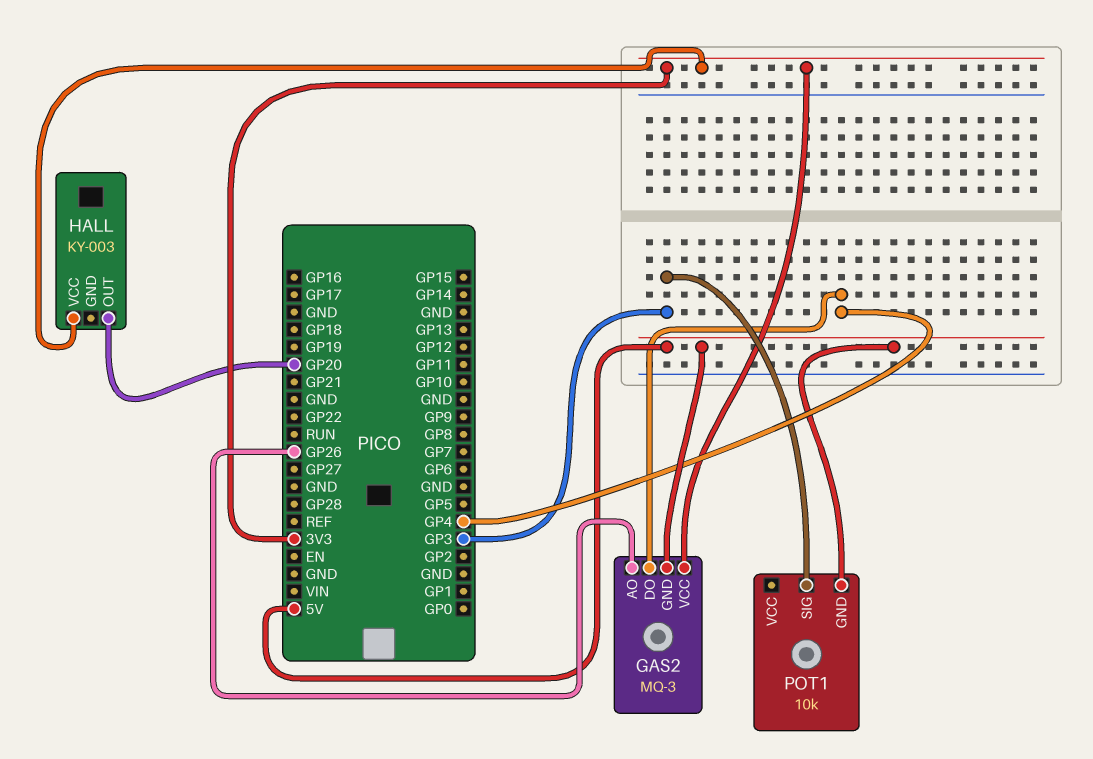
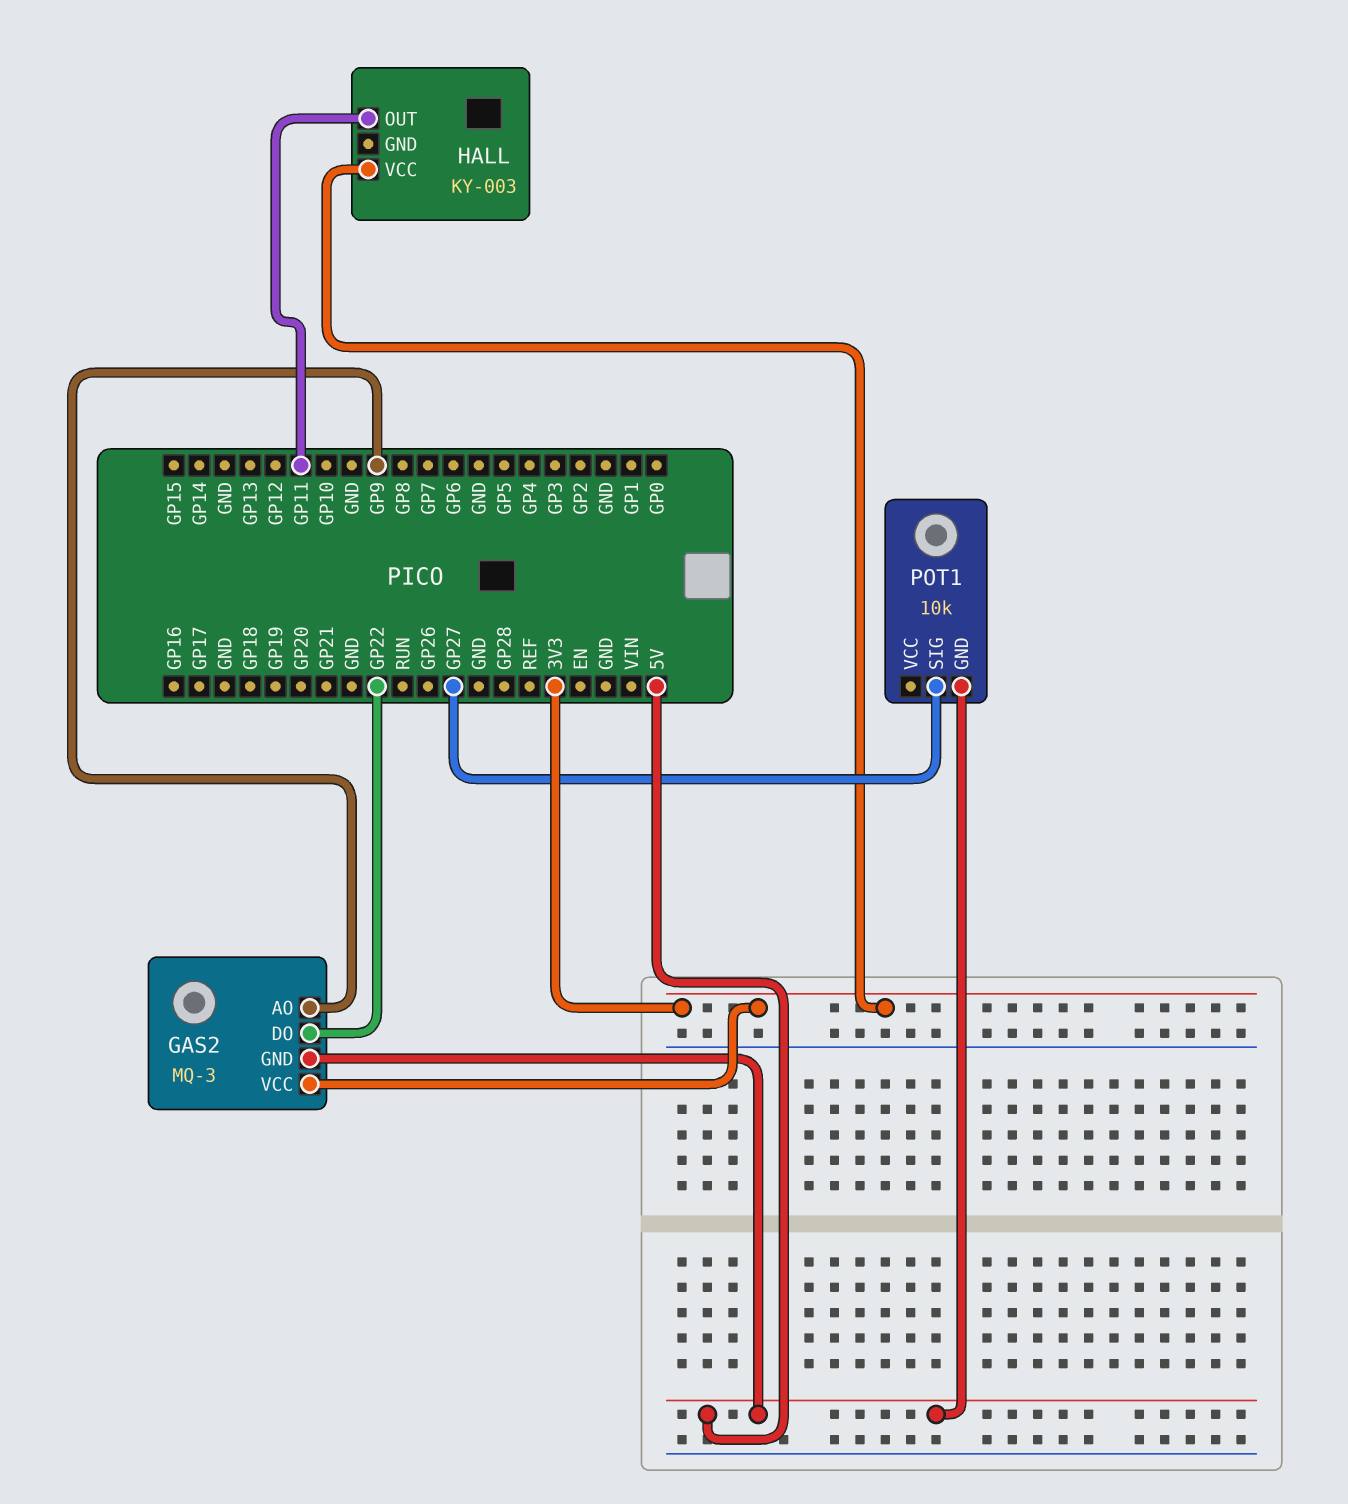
GAS2 pin AO: GP26 -> GP9
GAS2 pin DO: GP4 -> GP22
HALL pin OUT: GP20 -> GP11
POT1 pin SIG: GP3 -> GP27

